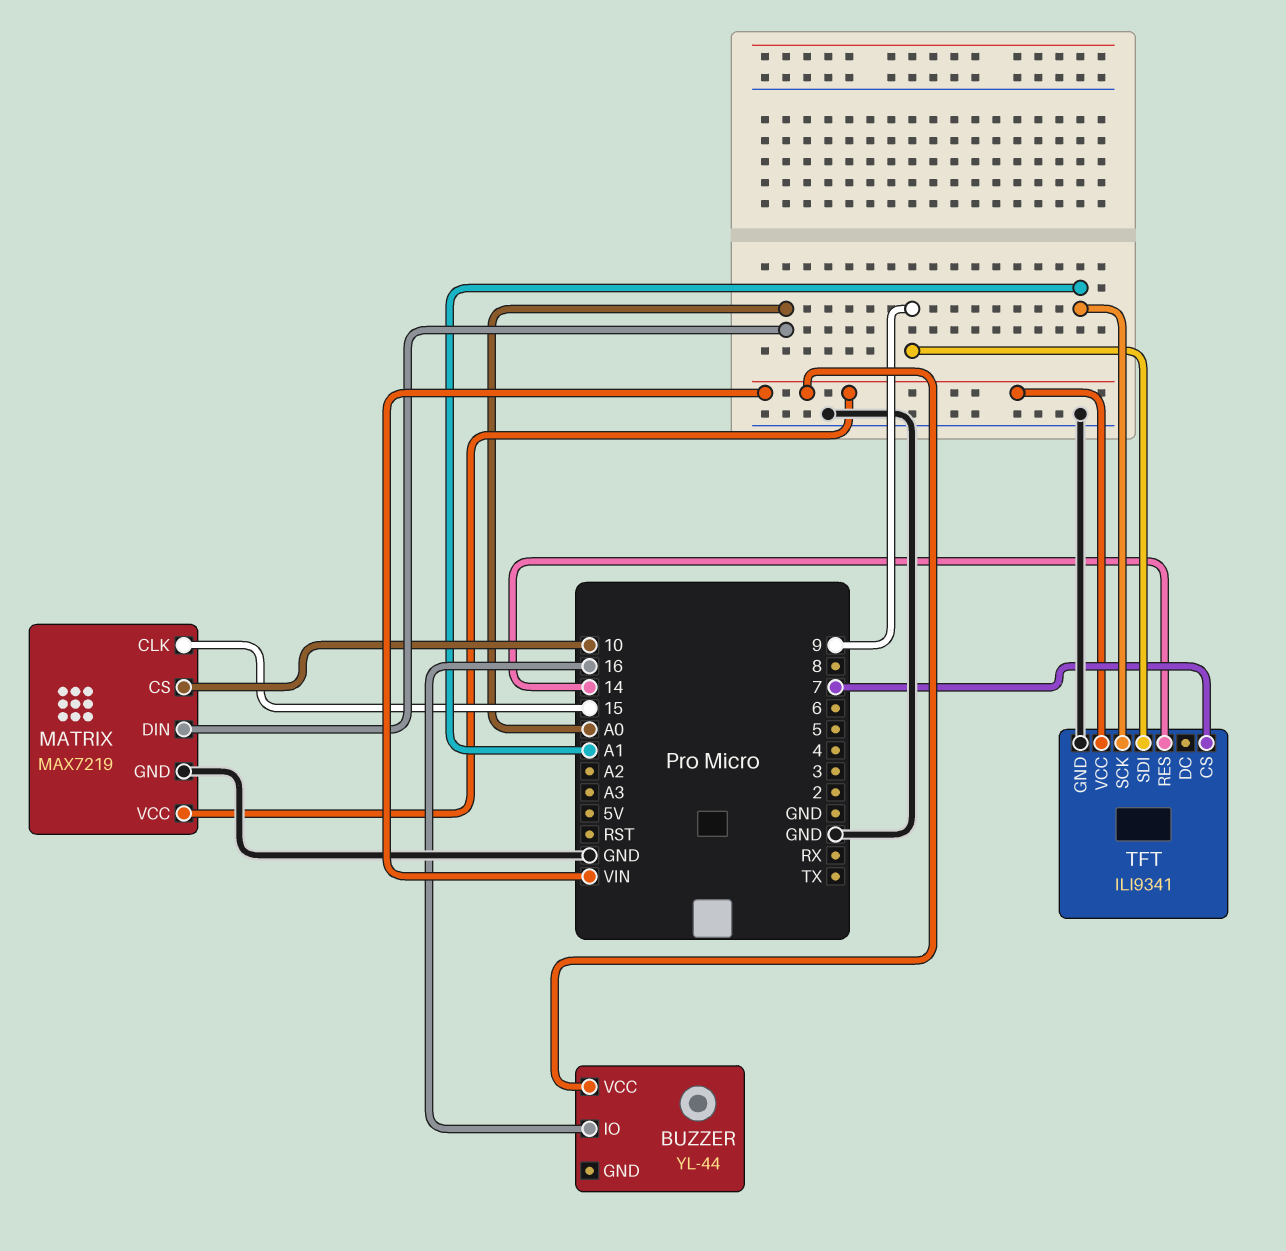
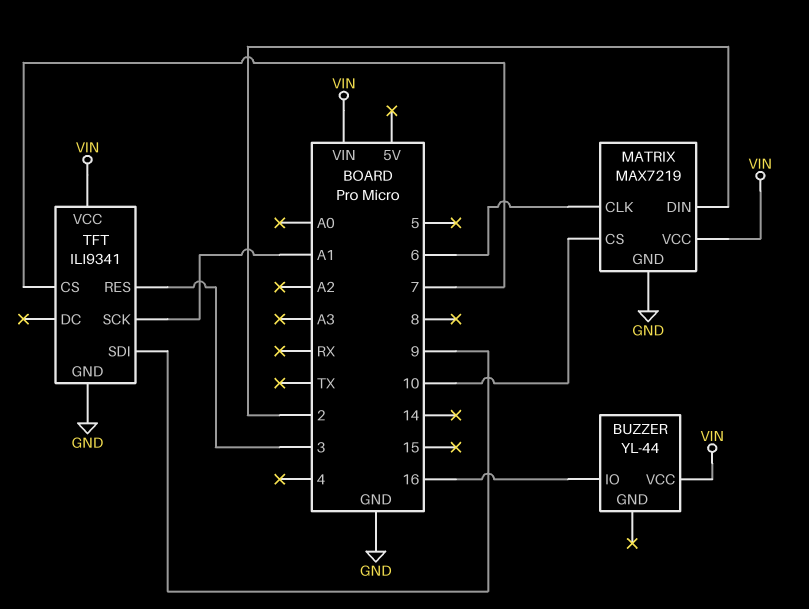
MATRIX pin CLK: 15 -> 6
MATRIX pin DIN: A0 -> 2
TFT pin RES: 14 -> 3

